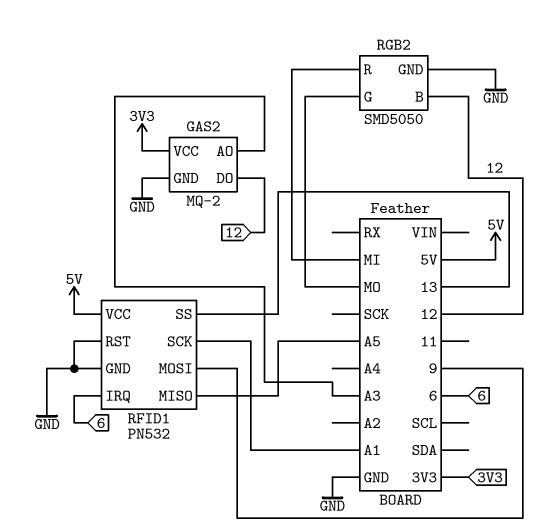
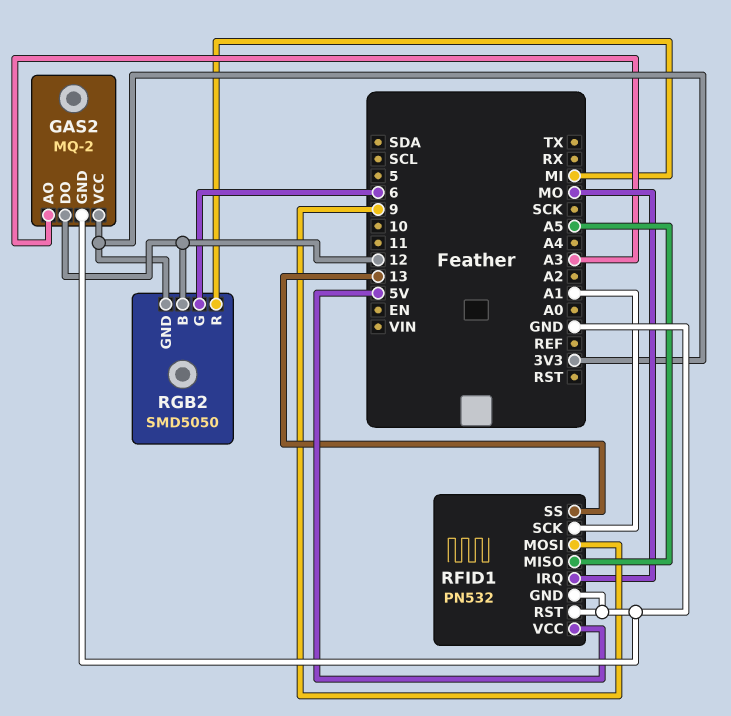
RFID1 pin IRQ: 6 -> MO
RGB2 pin G: MO -> 6
RGB2 pin GND: GND -> 3V3

